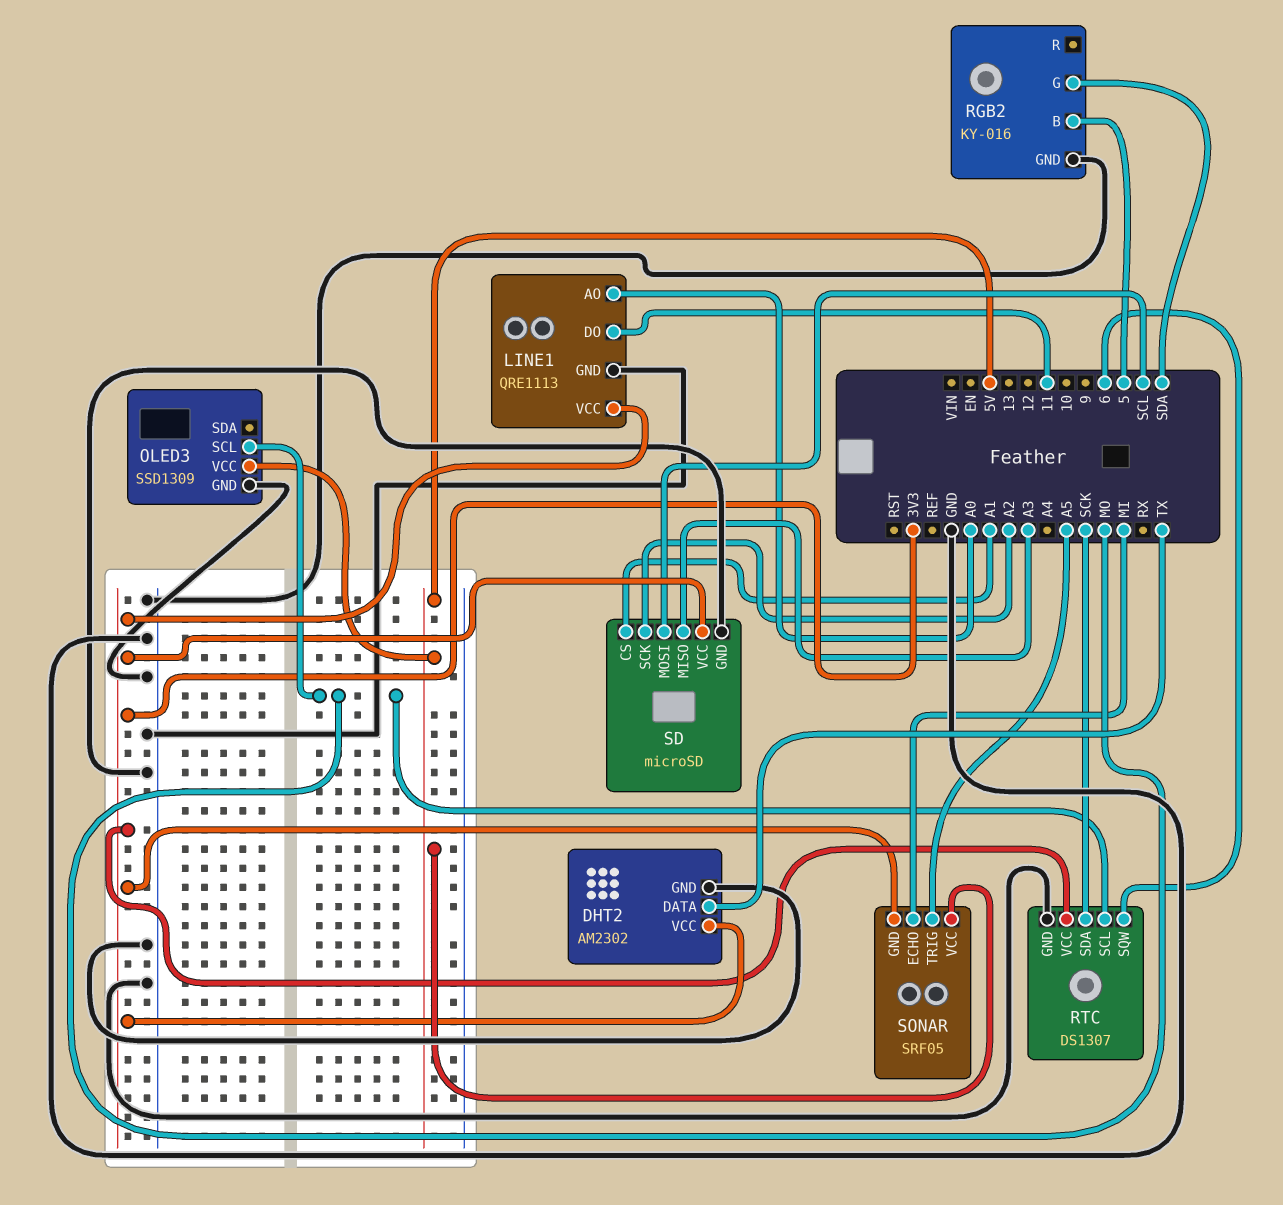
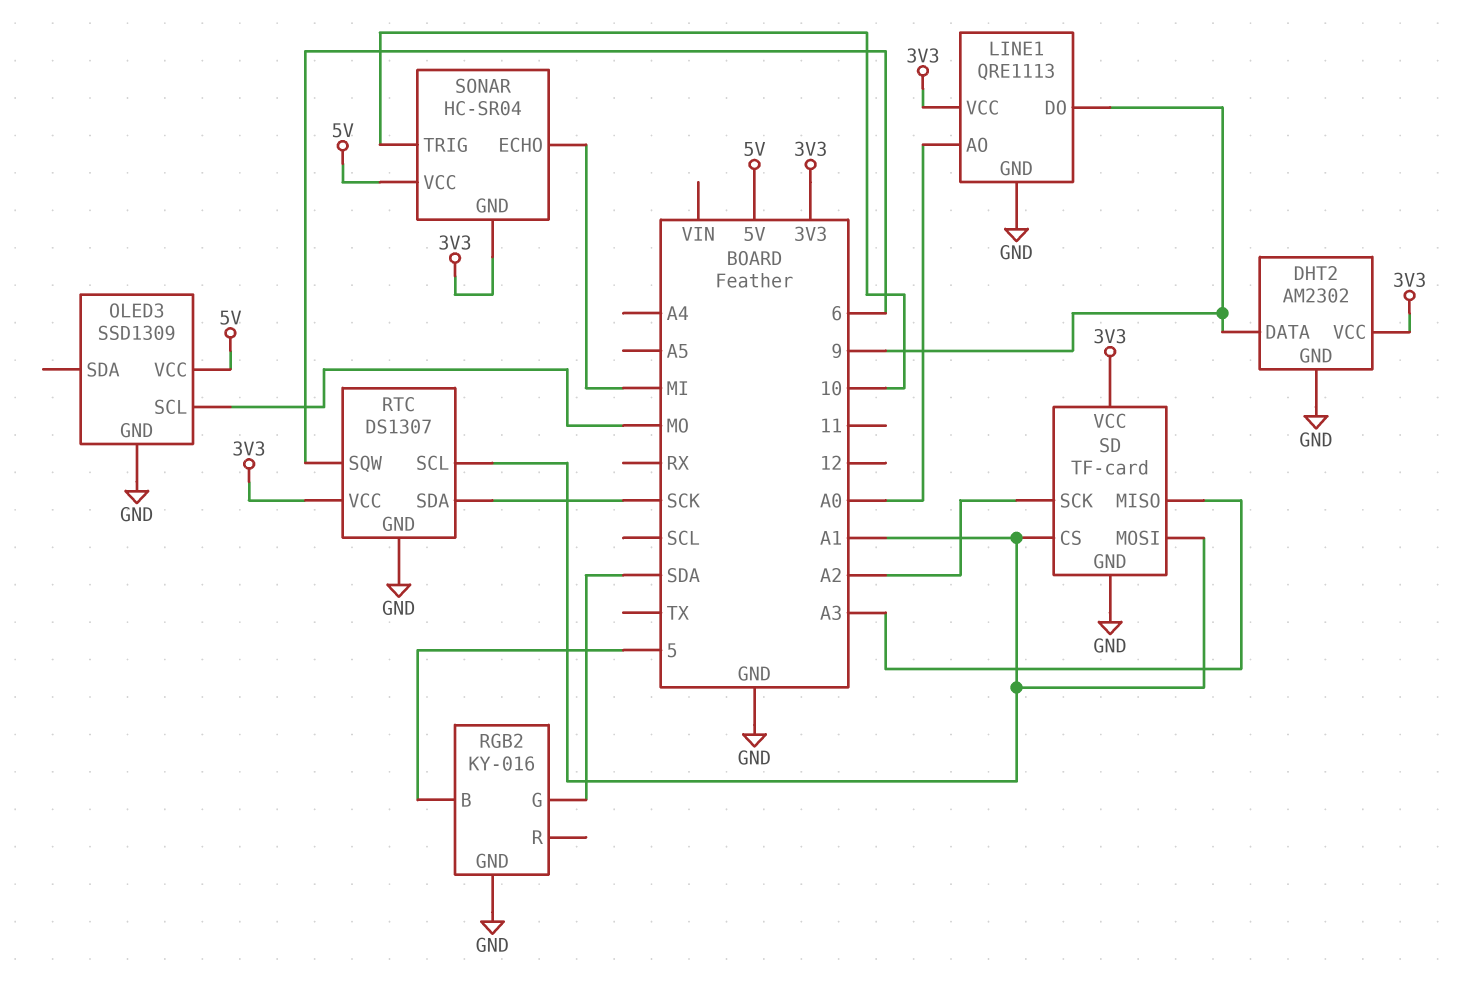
DHT2 pin DATA: TX -> 9
LINE1 pin DO: 11 -> 9
RTC pin SCL: MO -> A1
SD: microSD -> TF-card
SD pin MOSI: SCL -> A1
SONAR: SRF05 -> HC-SR04
SONAR pin TRIG: A5 -> 10

